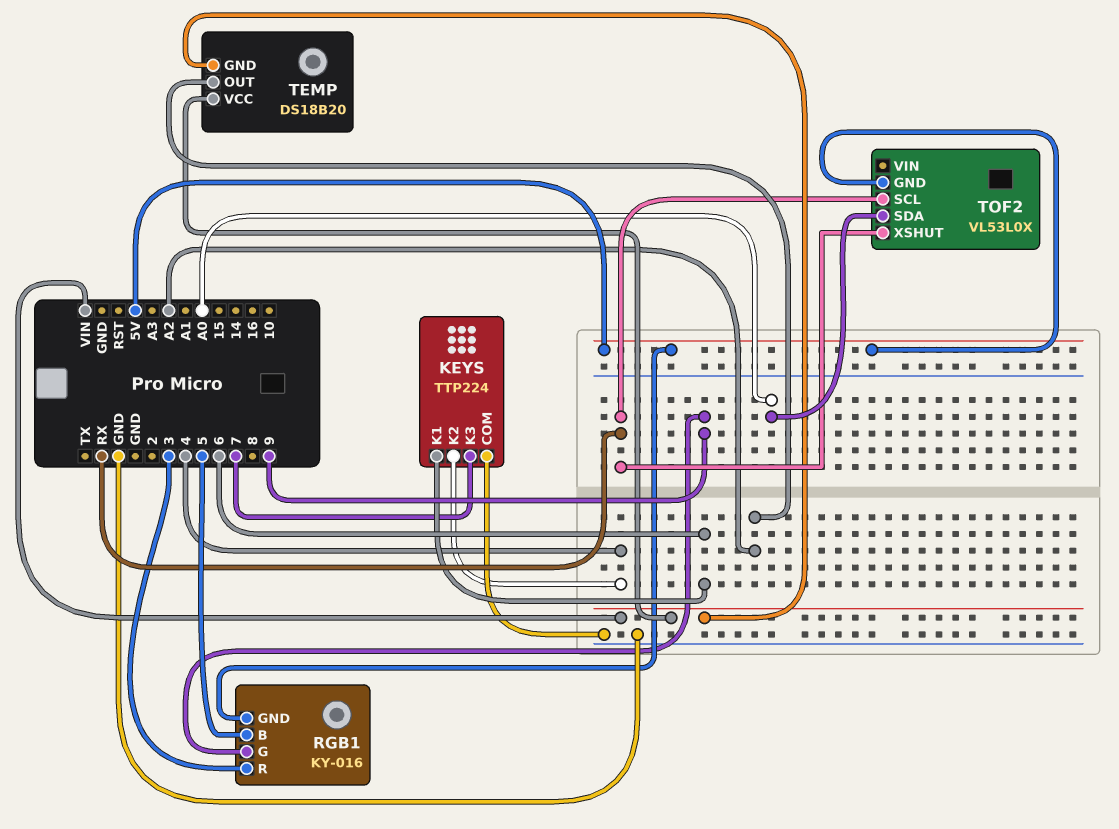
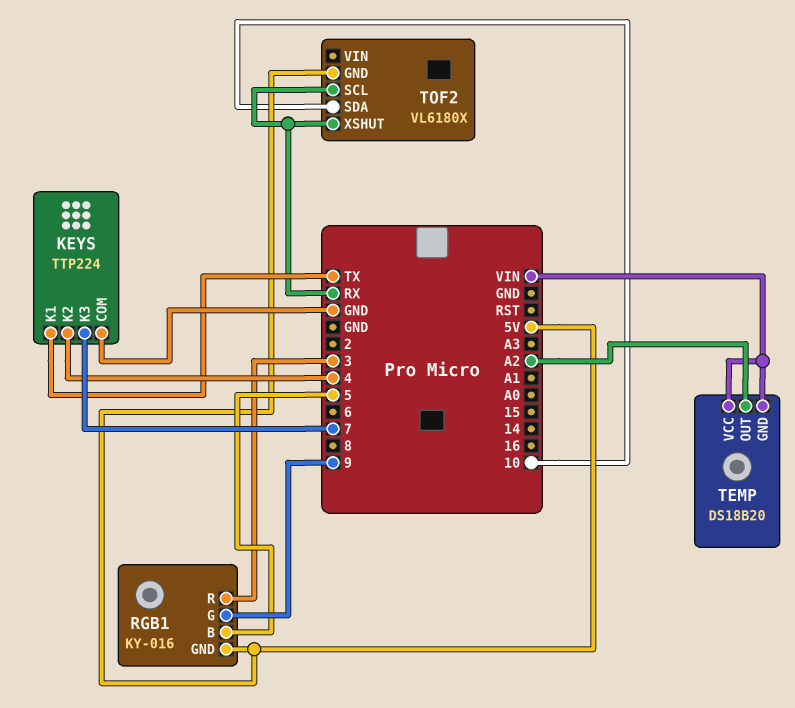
KEYS pin K1: 6 -> TX
TOF2: VL53L0X -> VL6180X
TOF2 pin SDA: A0 -> 10

